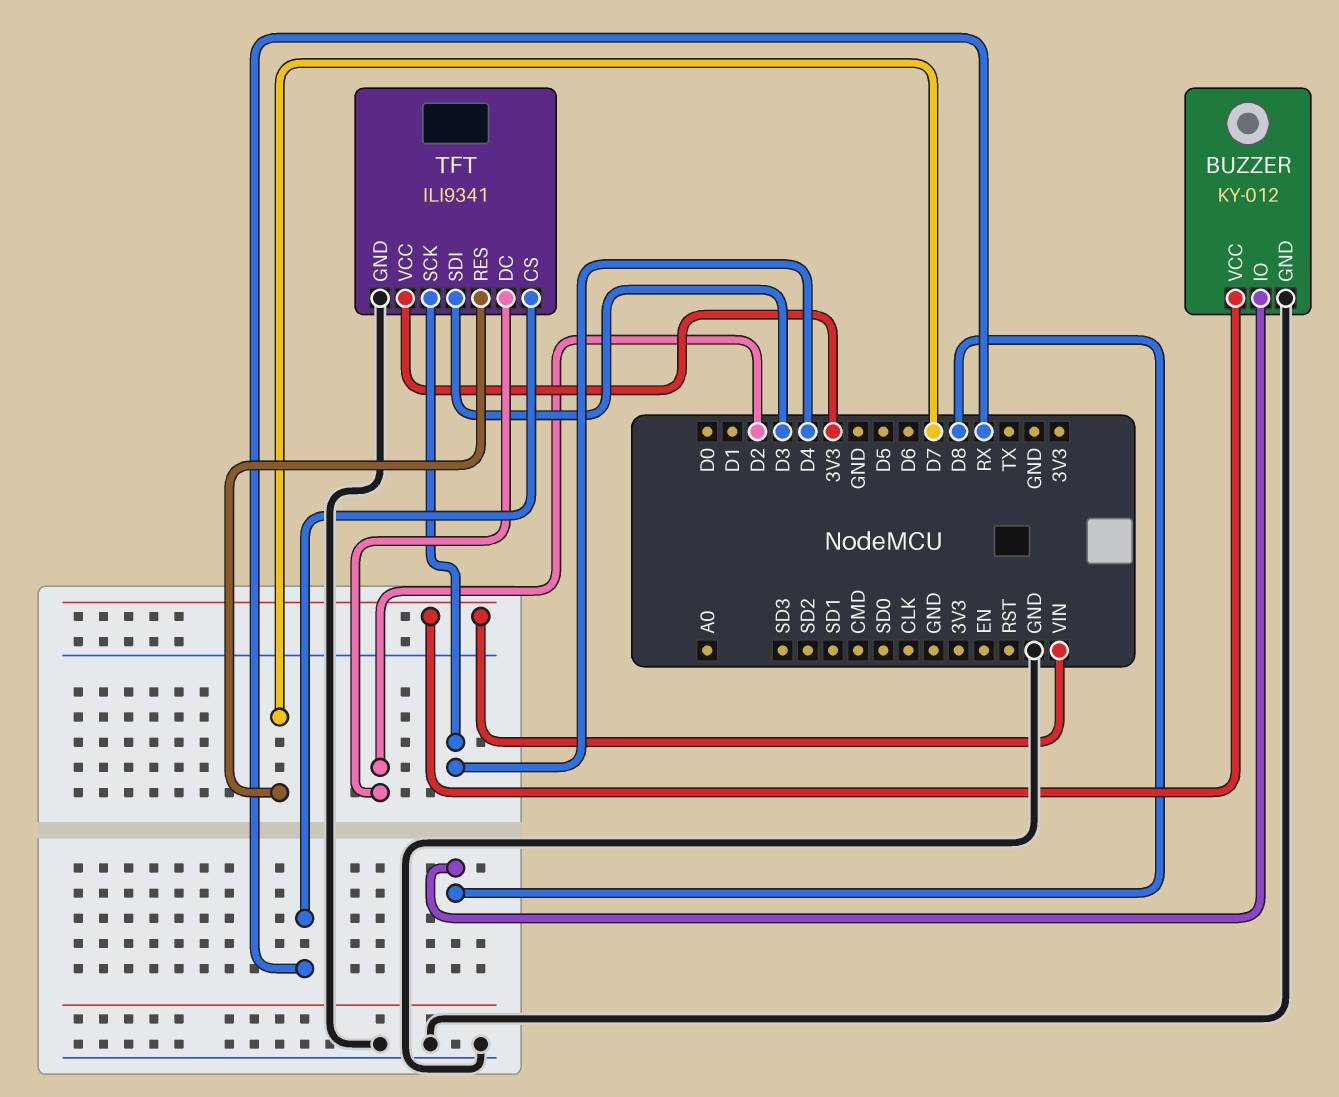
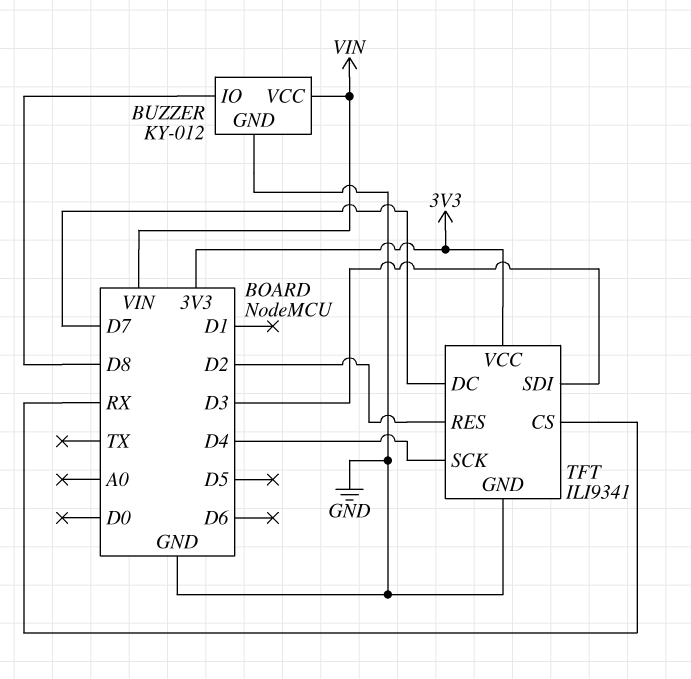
TFT pin DC: D2 -> D7
TFT pin RES: D7 -> D2

